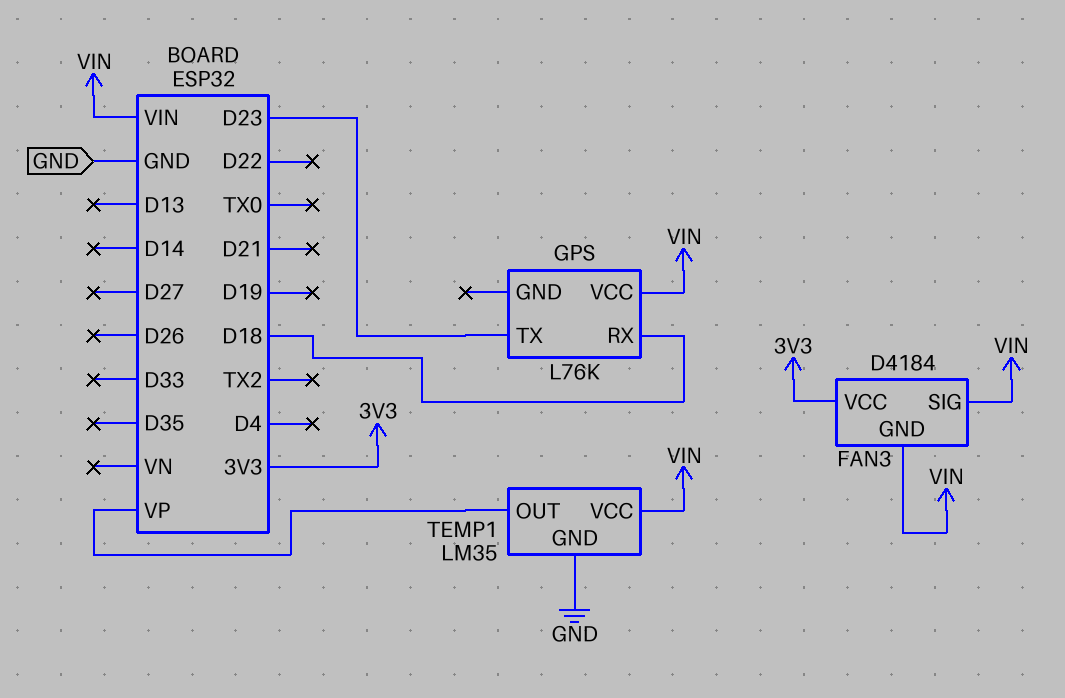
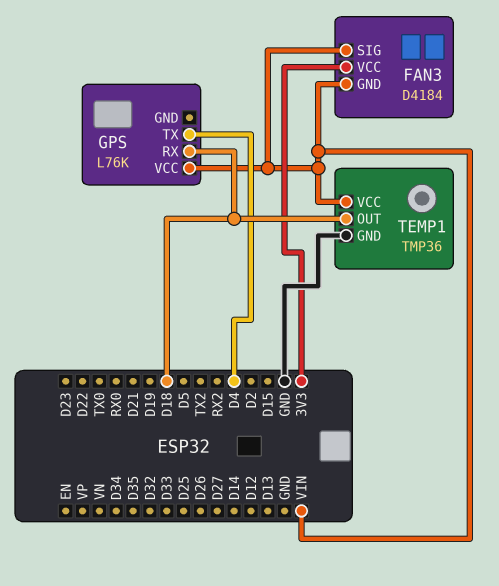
GPS pin TX: D23 -> D4
TEMP1: LM35 -> TMP36
TEMP1 pin OUT: VP -> D18

